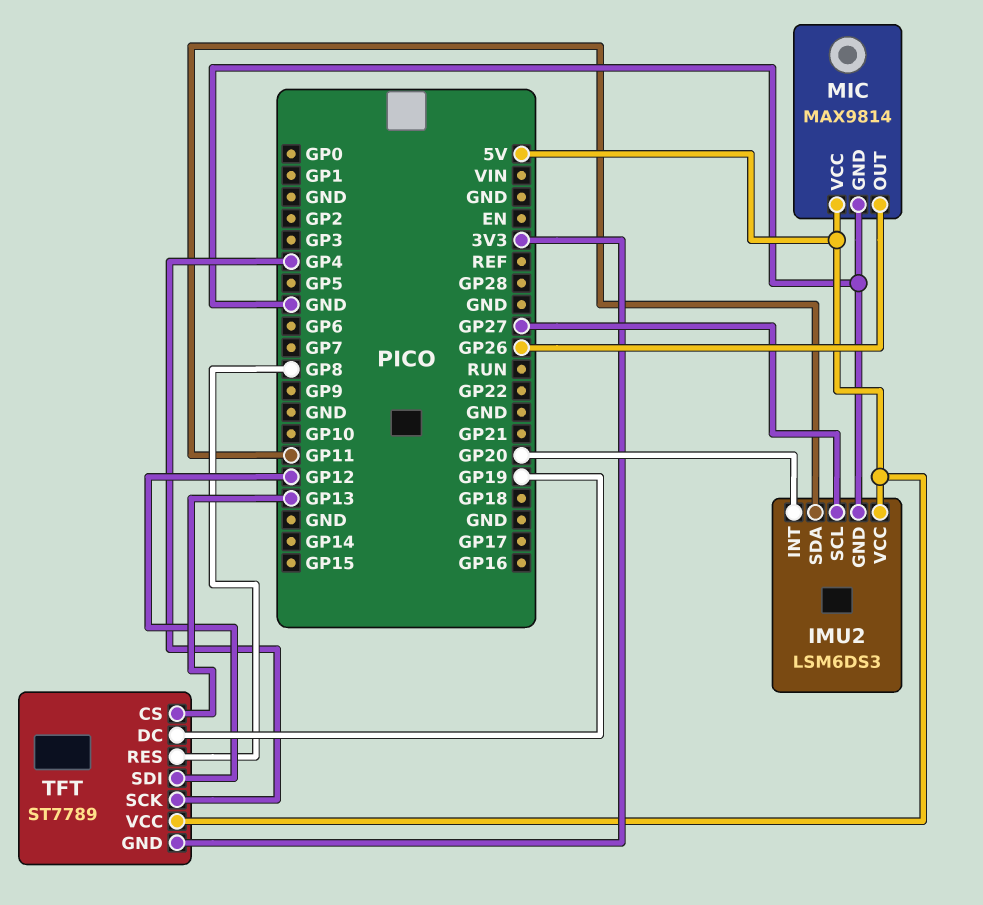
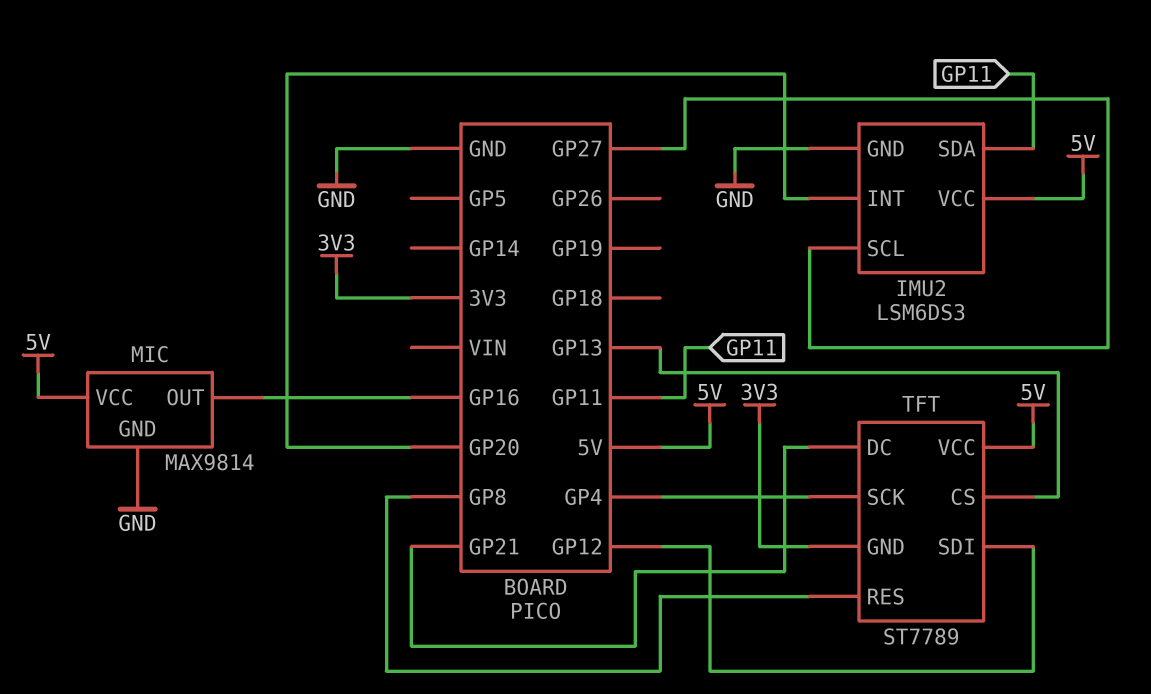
MIC pin OUT: GP26 -> GP16
TFT pin DC: GP19 -> GP21

